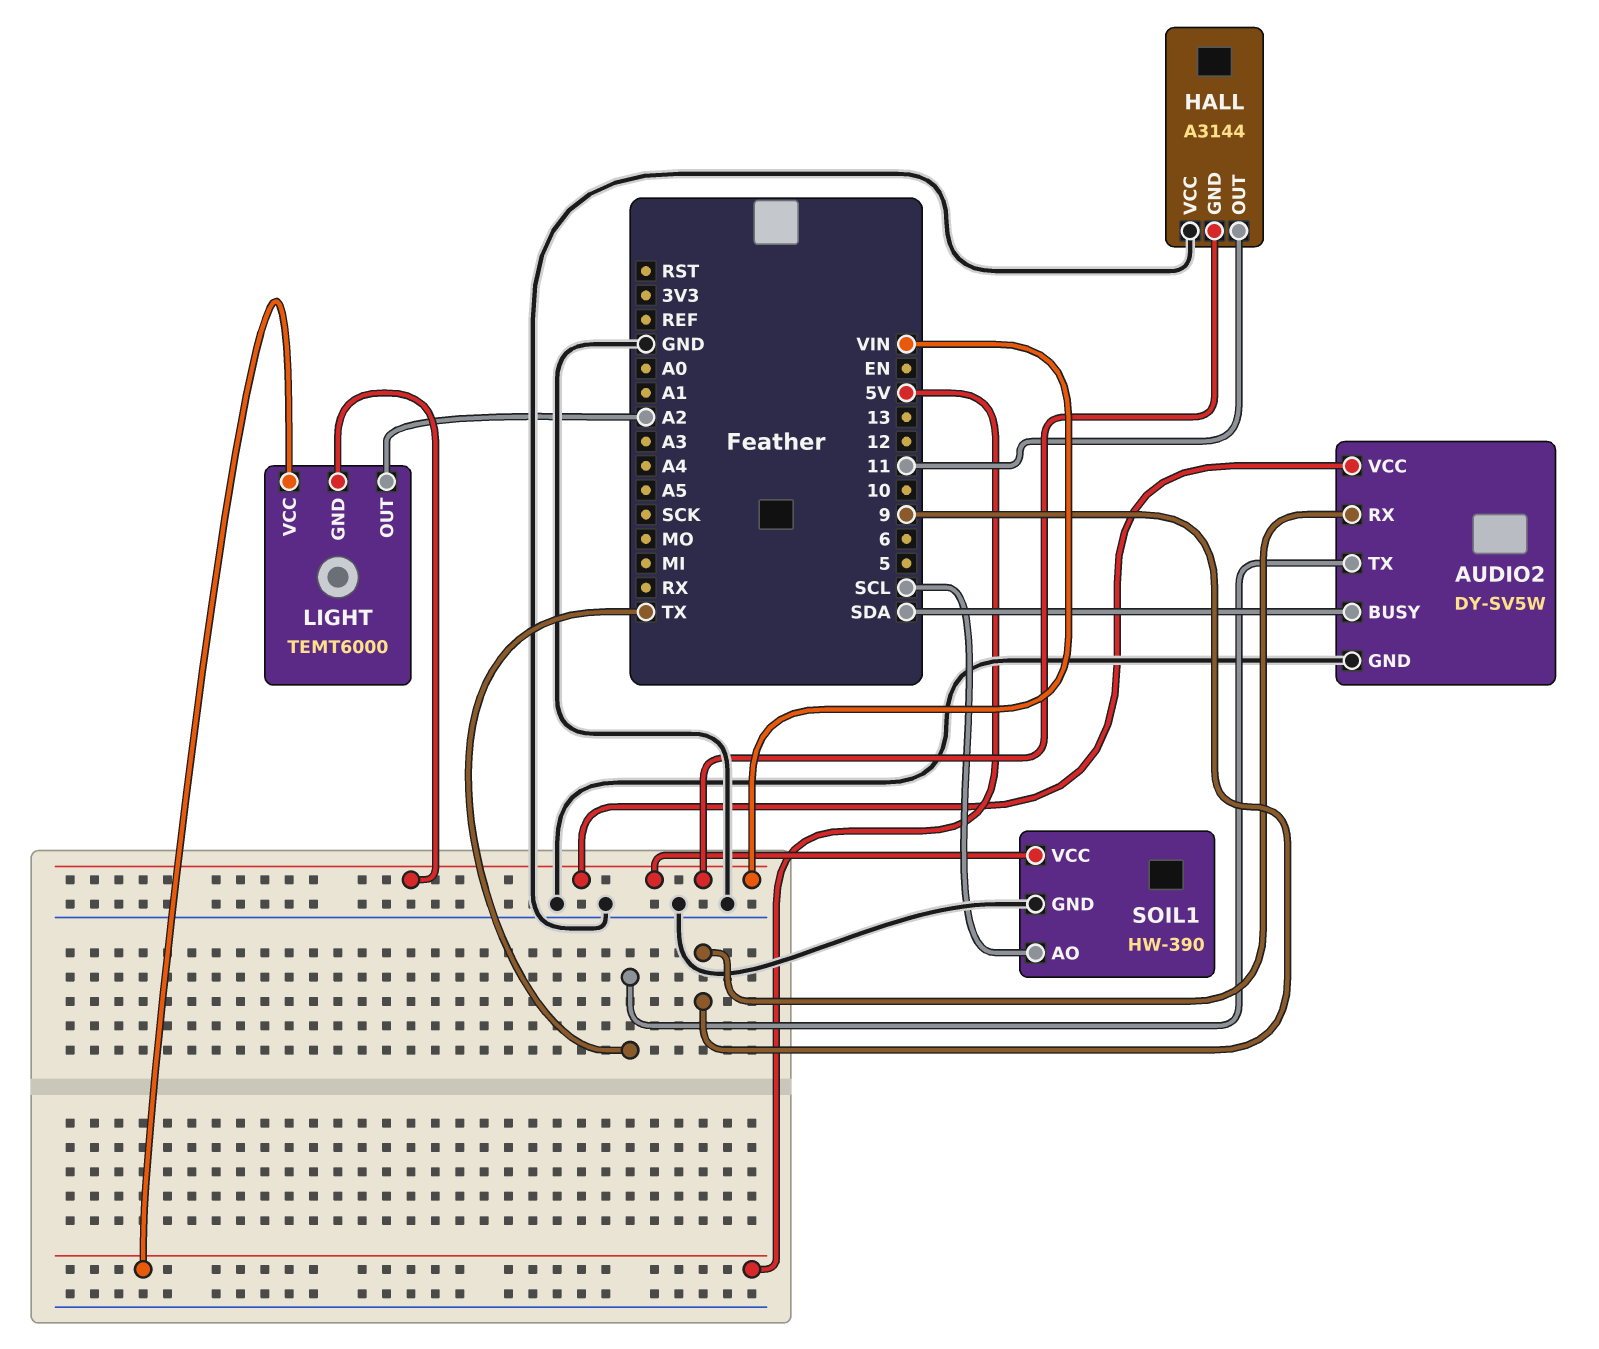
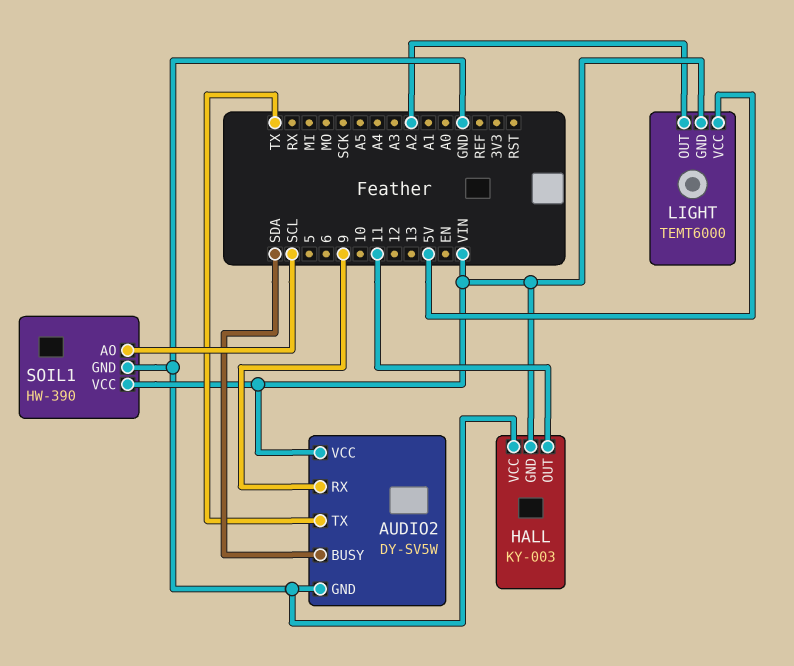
HALL: A3144 -> KY-003

